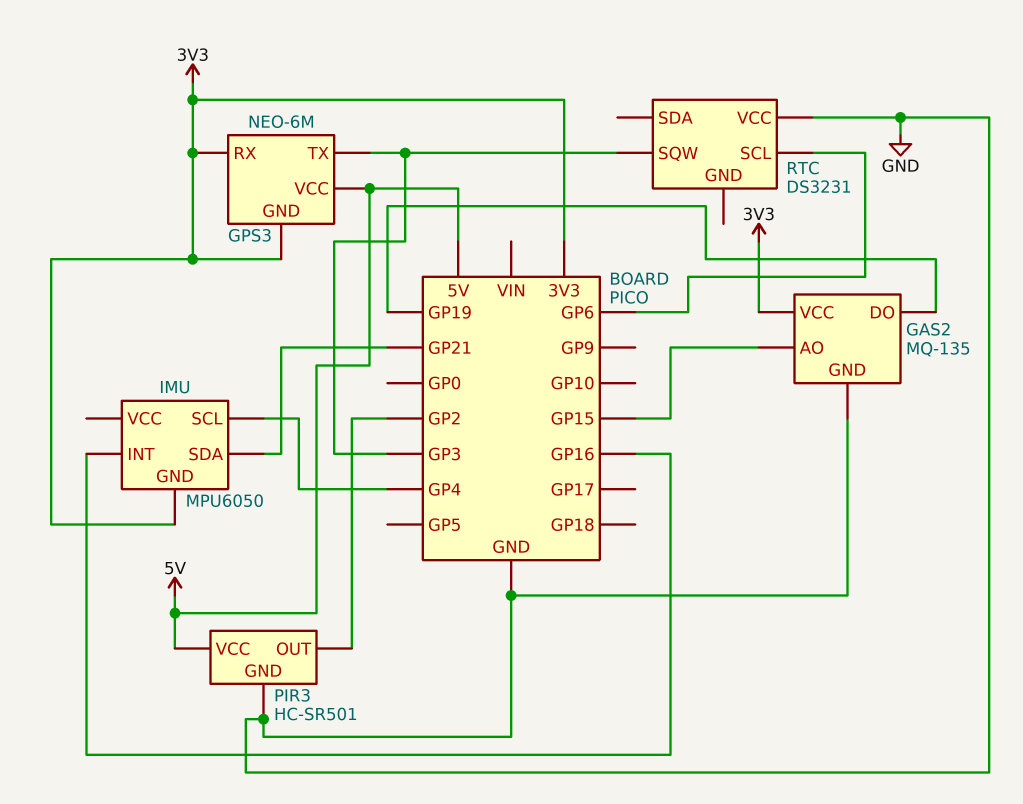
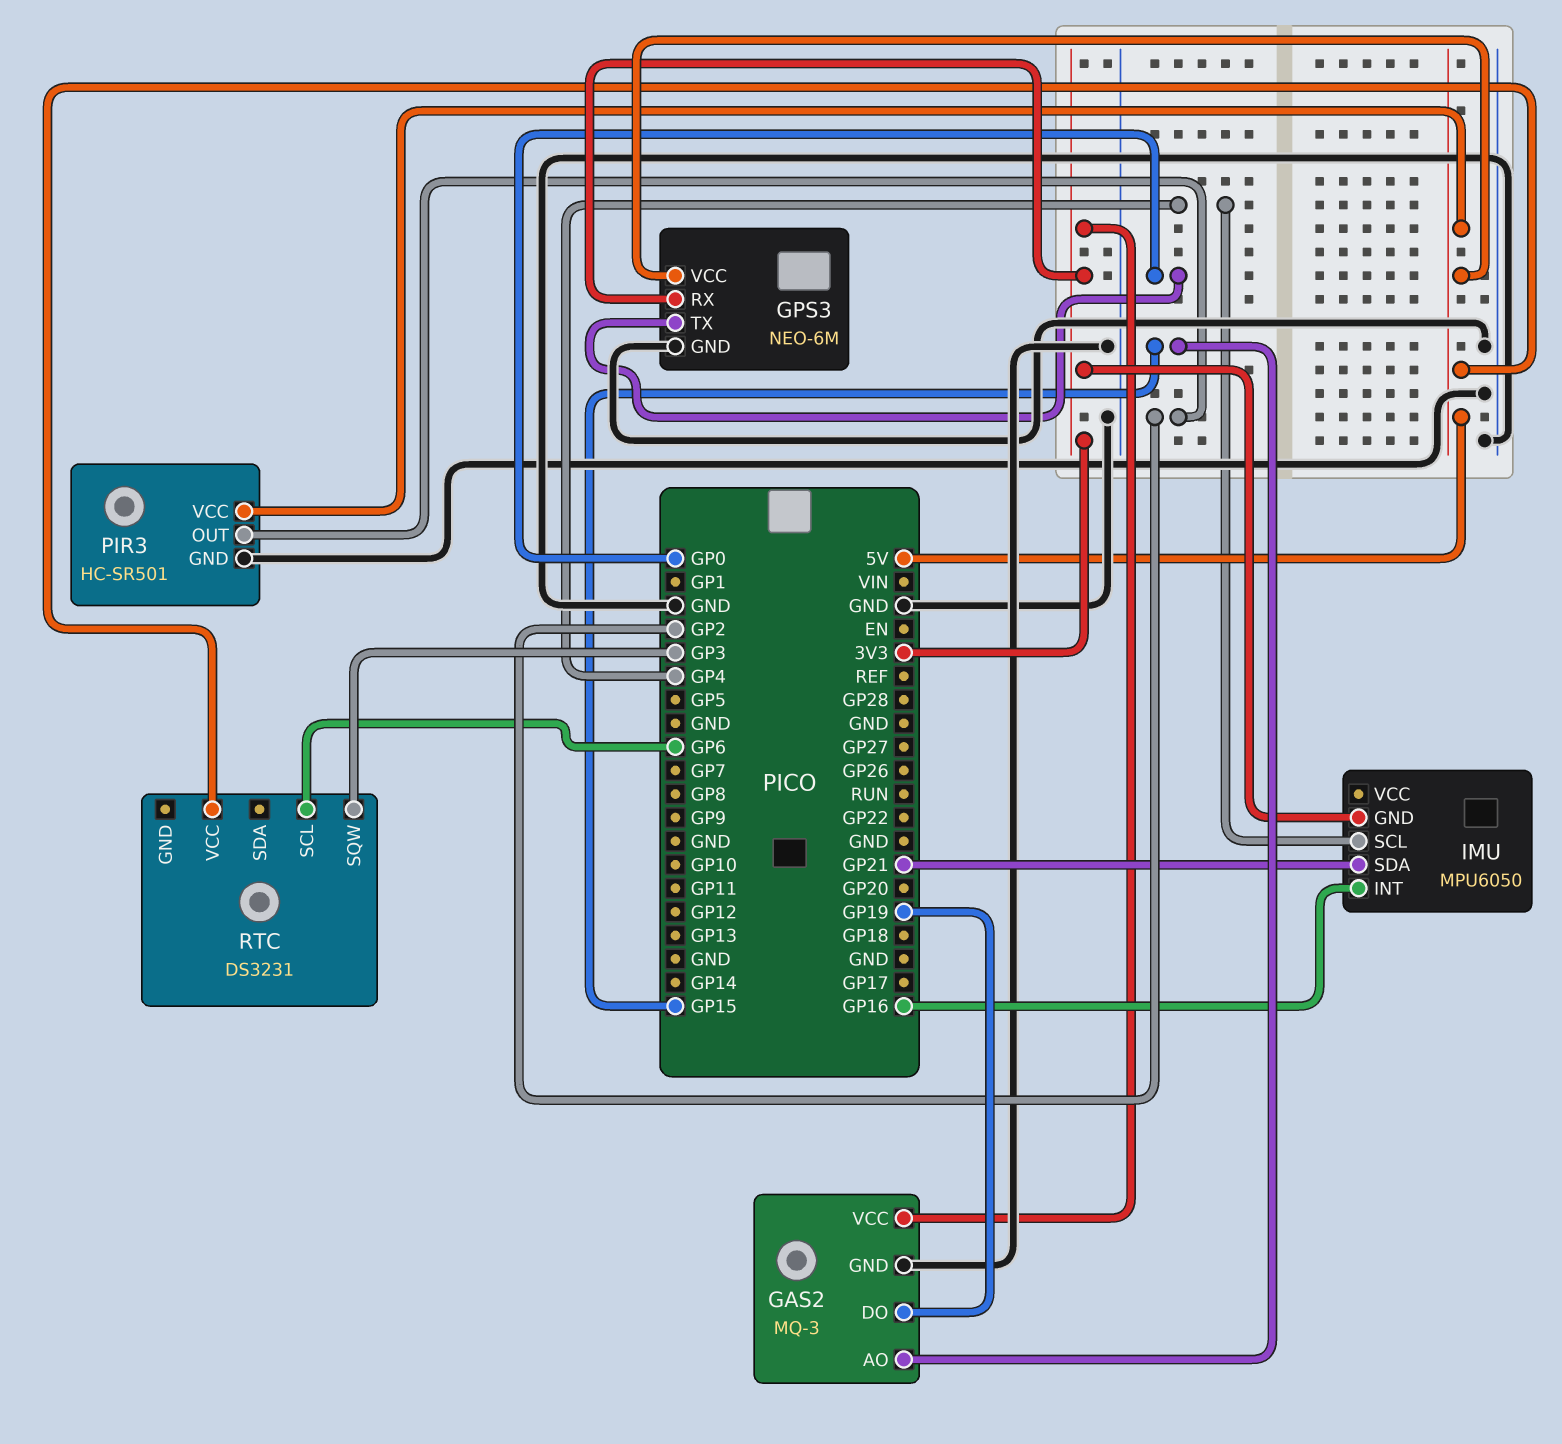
GAS2: MQ-135 -> MQ-3
GPS3 pin GND: 3V3 -> GND
GPS3 pin TX: GP3 -> GP0
RTC pin VCC: GND -> 5V

